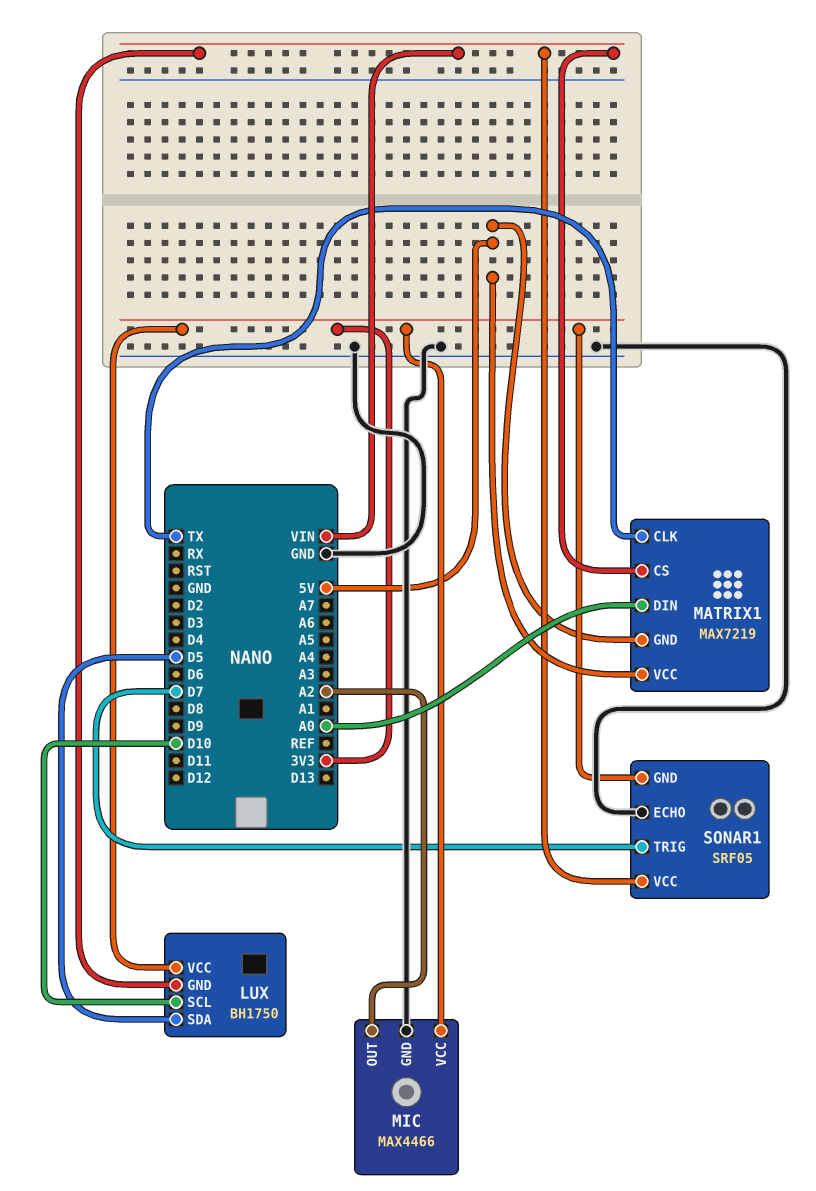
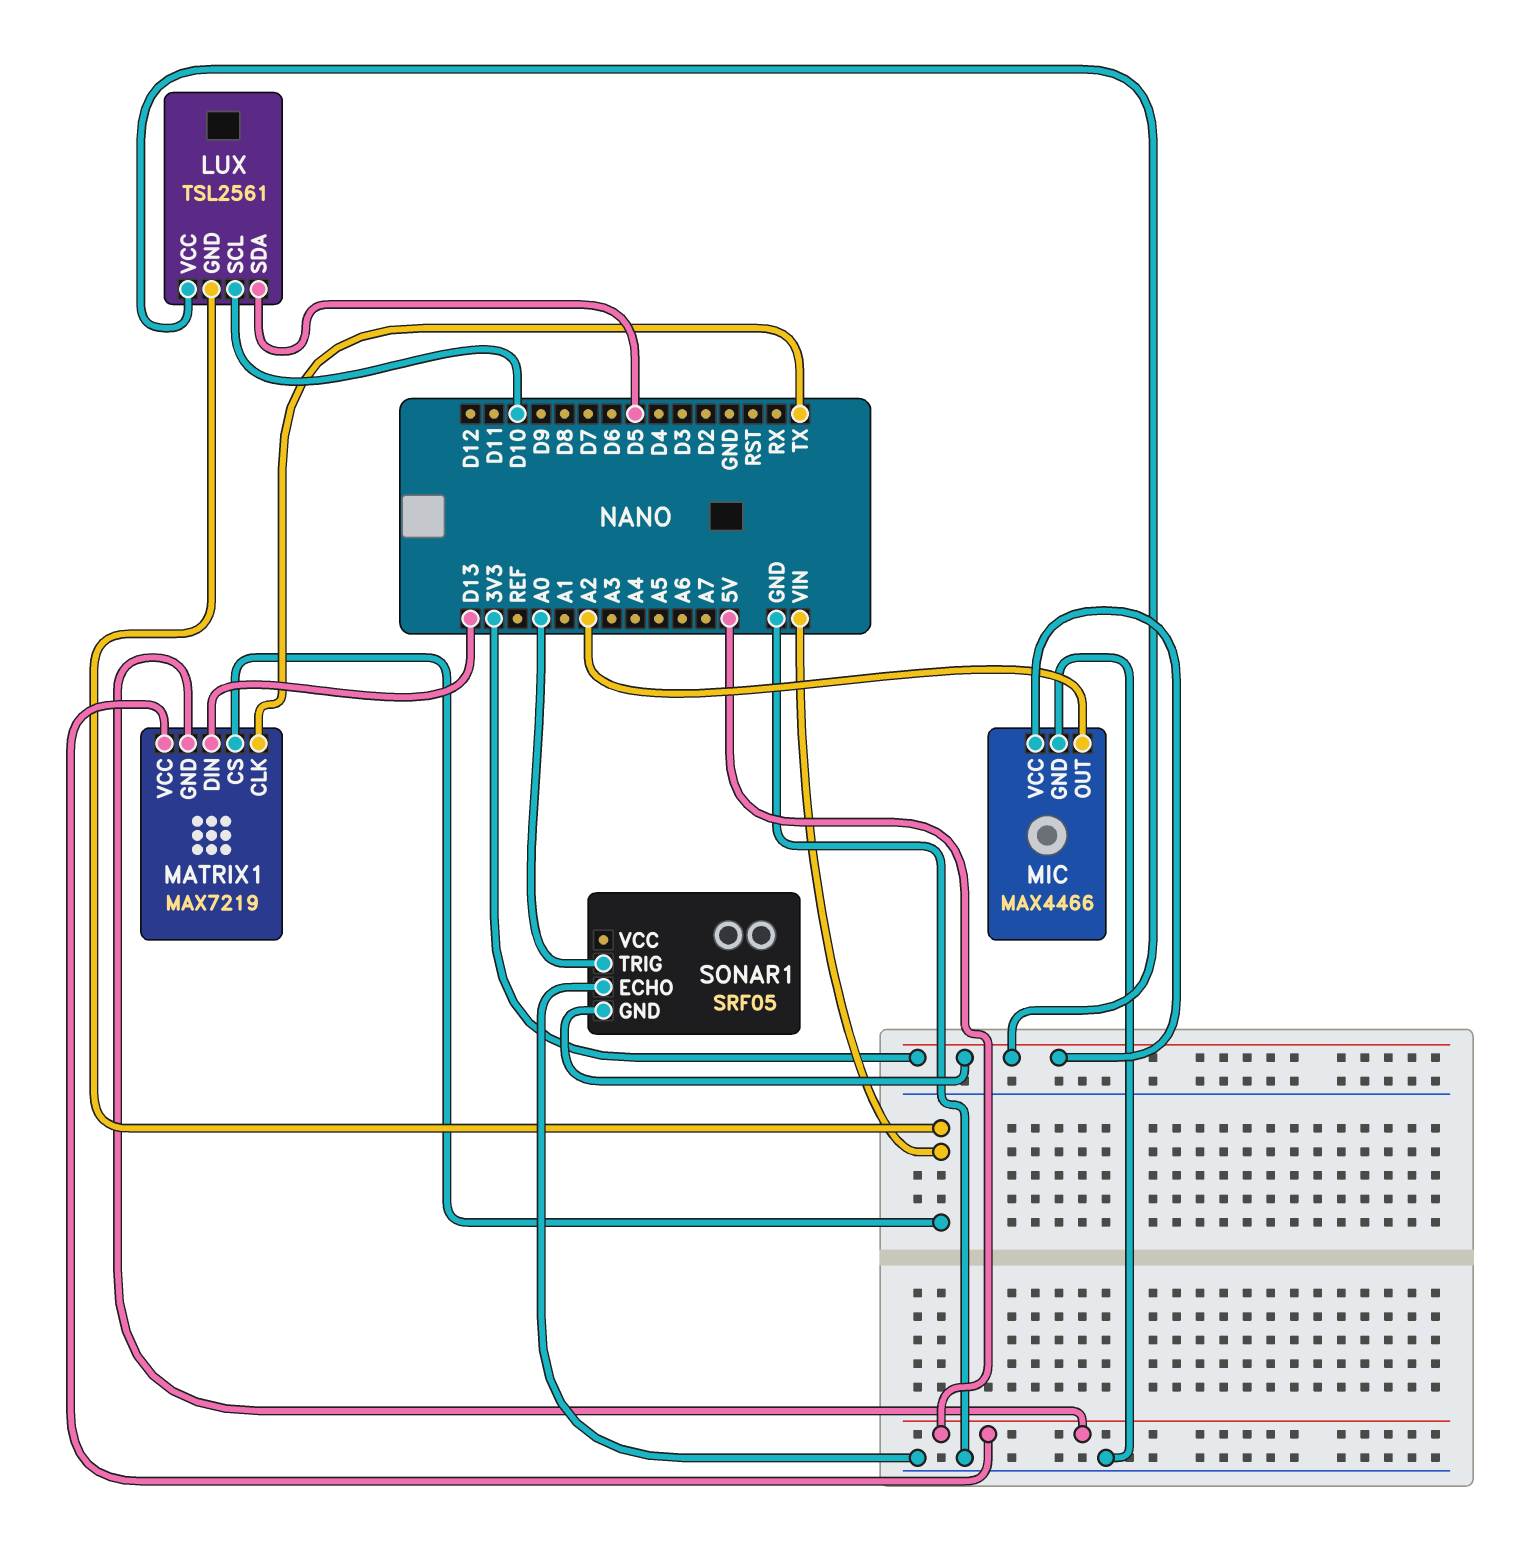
LUX: BH1750 -> TSL2561
MATRIX1 pin DIN: A0 -> D13
SONAR1 pin TRIG: D7 -> A0
SONAR1 pin VCC: VIN -> none

